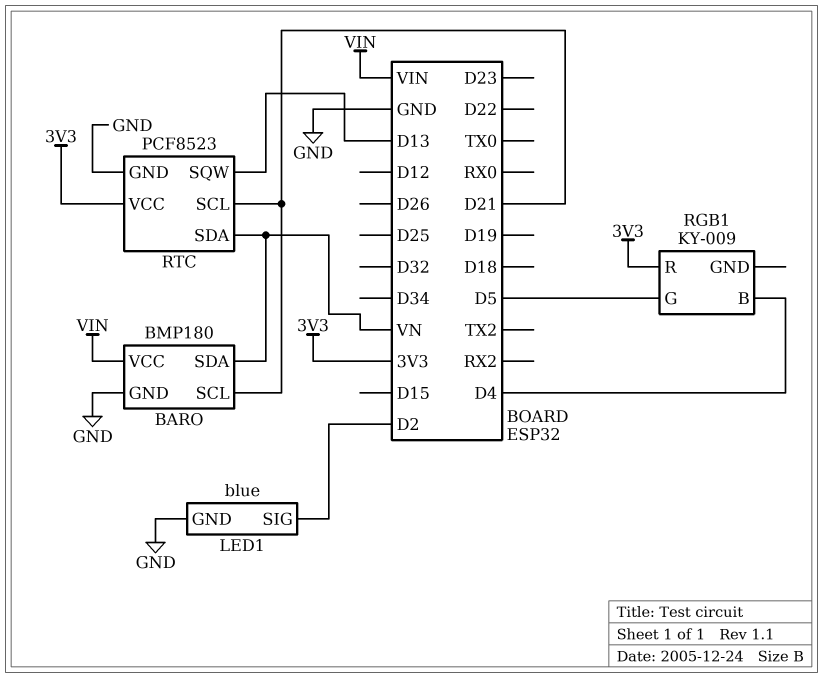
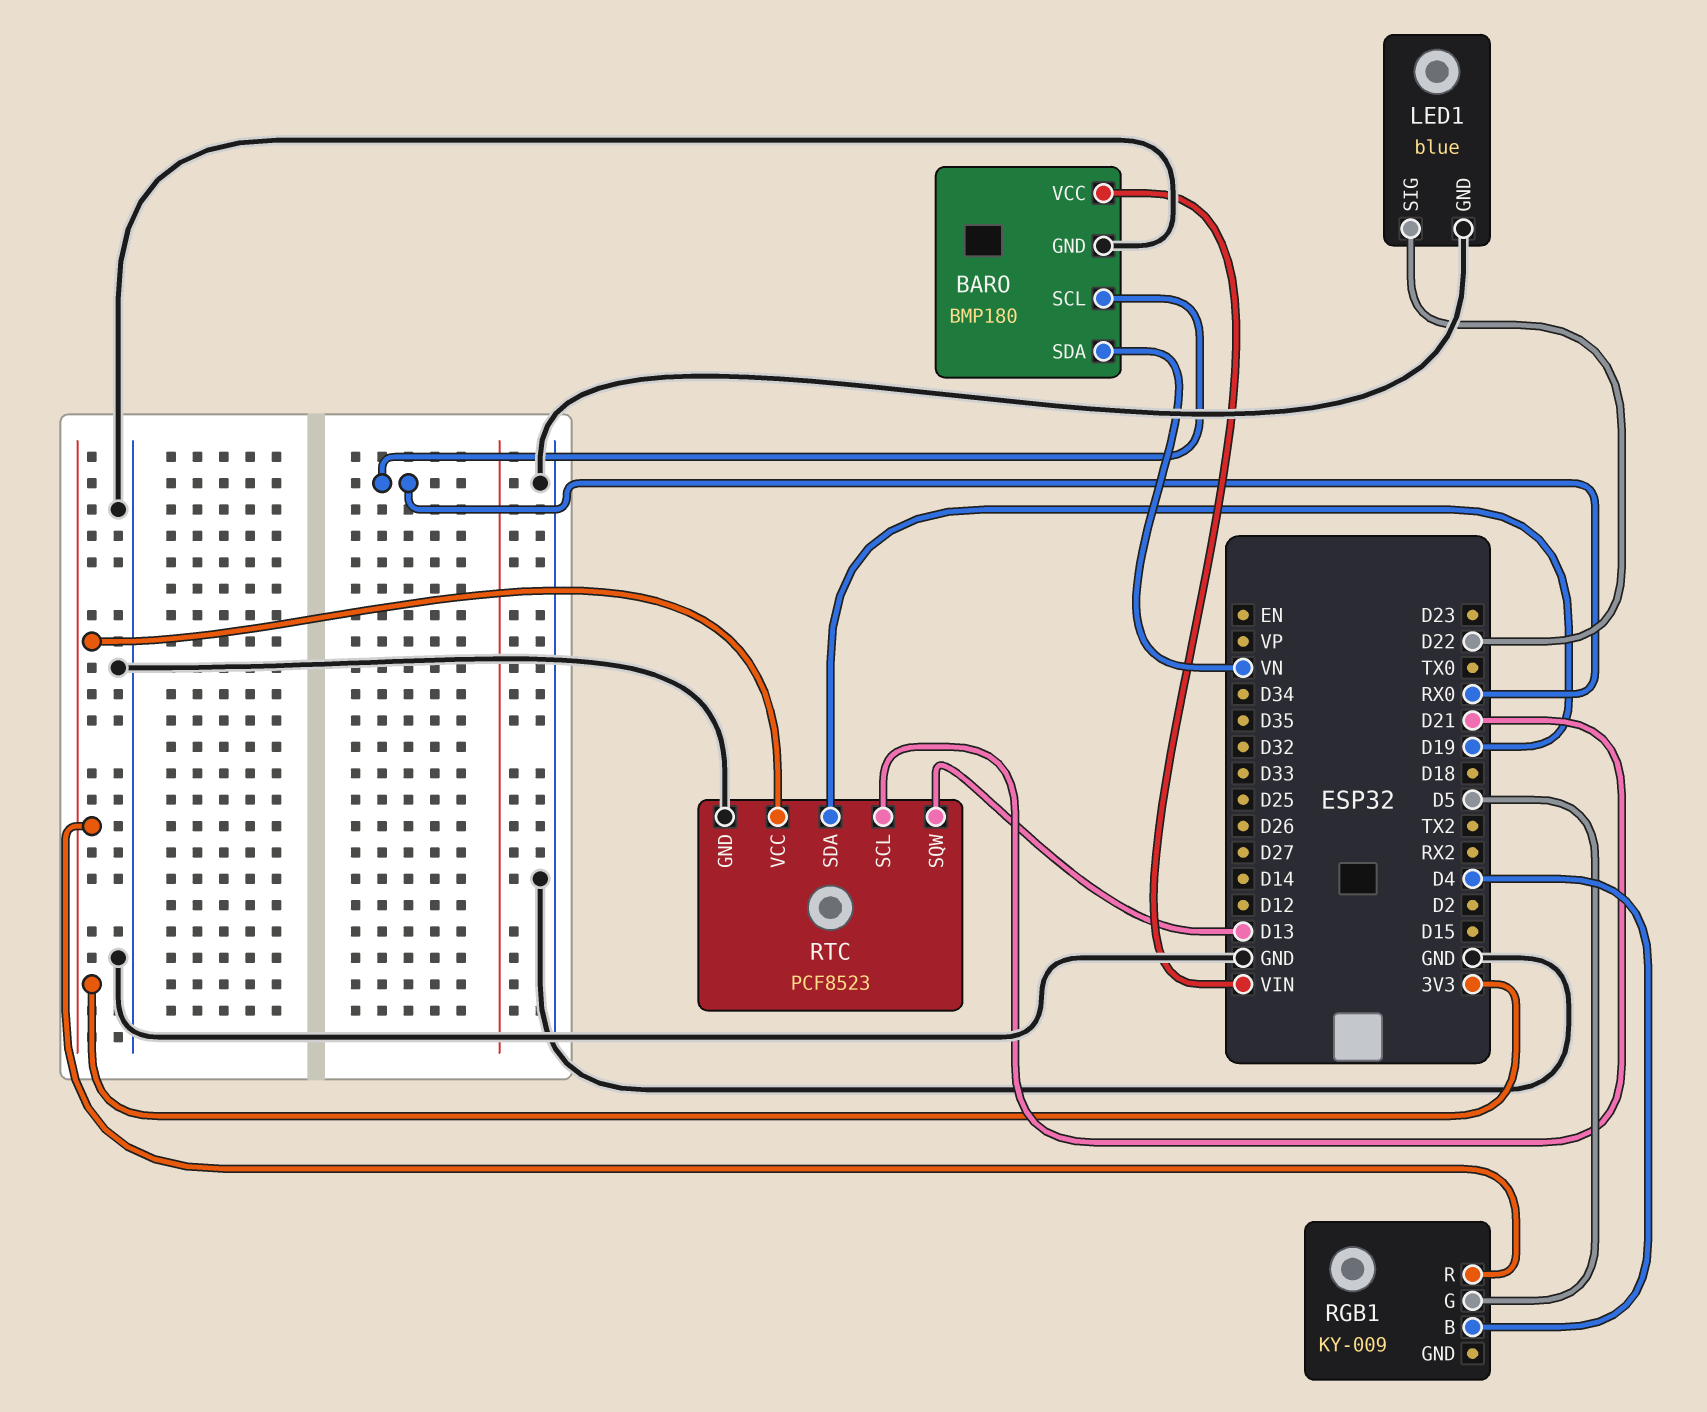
BARO pin SCL: D21 -> RX0
LED1 pin SIG: D2 -> D22
RTC pin SDA: VN -> D19

